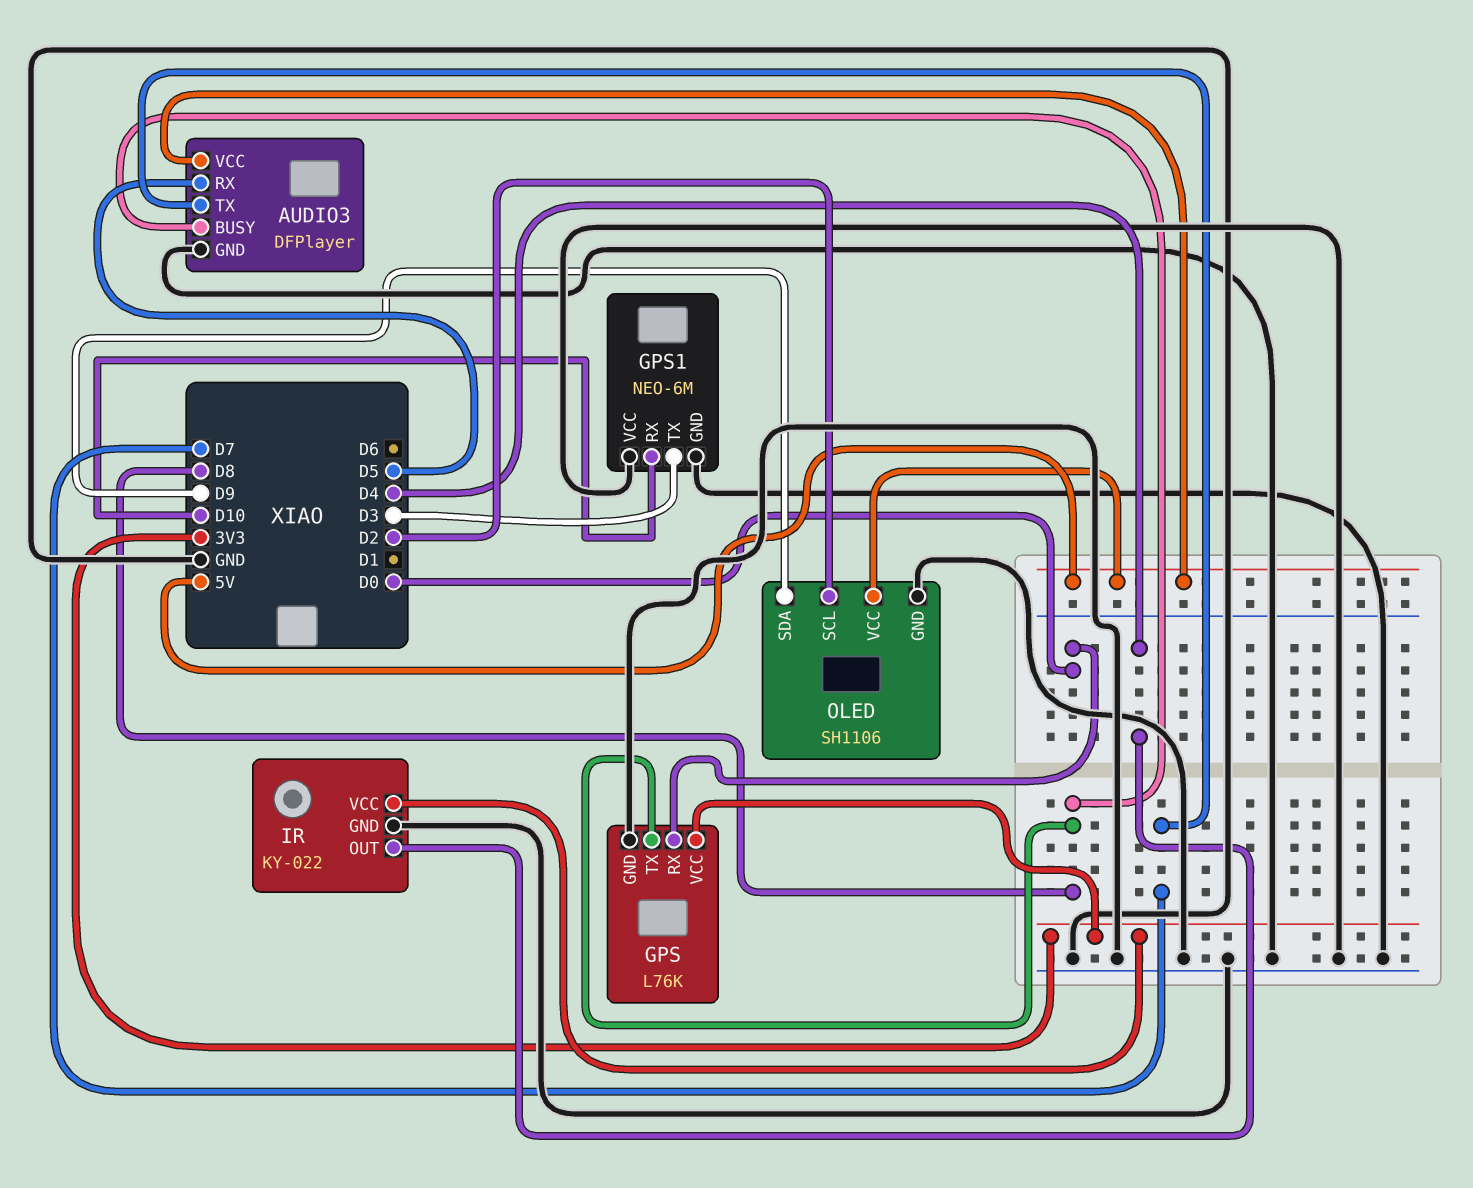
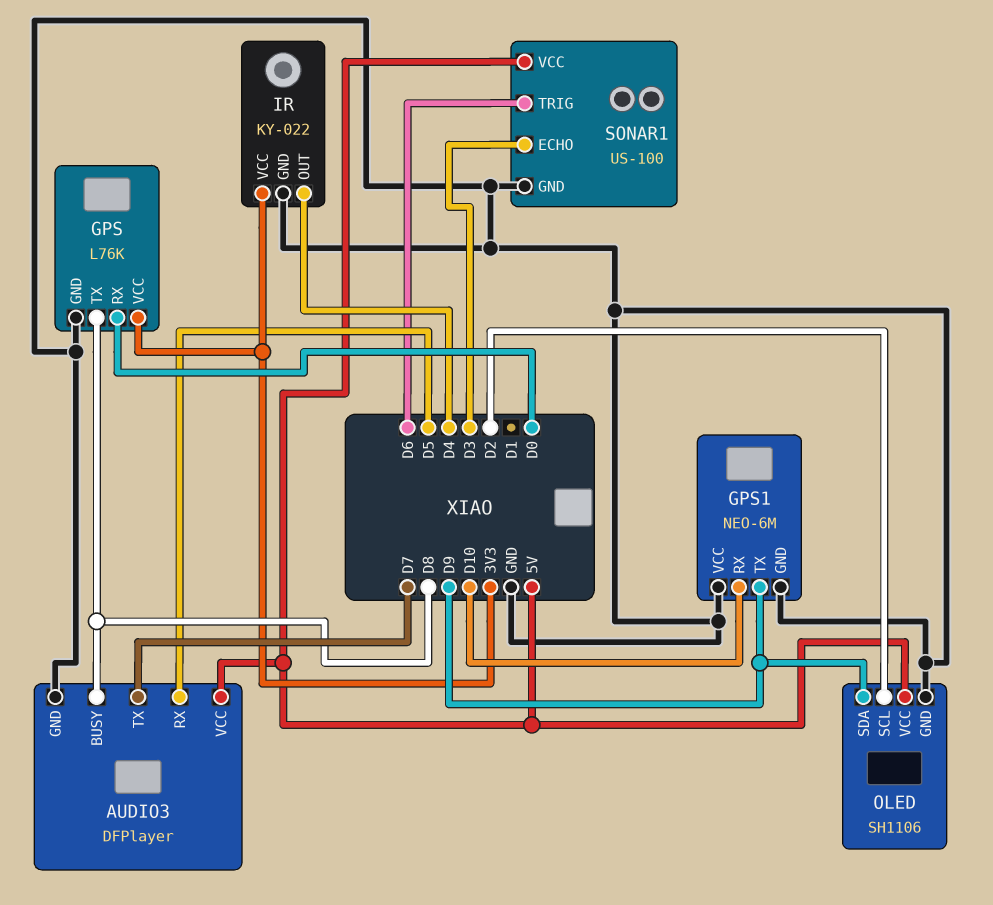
GPS1 pin TX: D3 -> D9
SONAR1: none -> US-100
SONAR1 pin ECHO: none -> D3
SONAR1 pin GND: none -> GND
SONAR1 pin TRIG: none -> D6
SONAR1 pin VCC: none -> 5V

